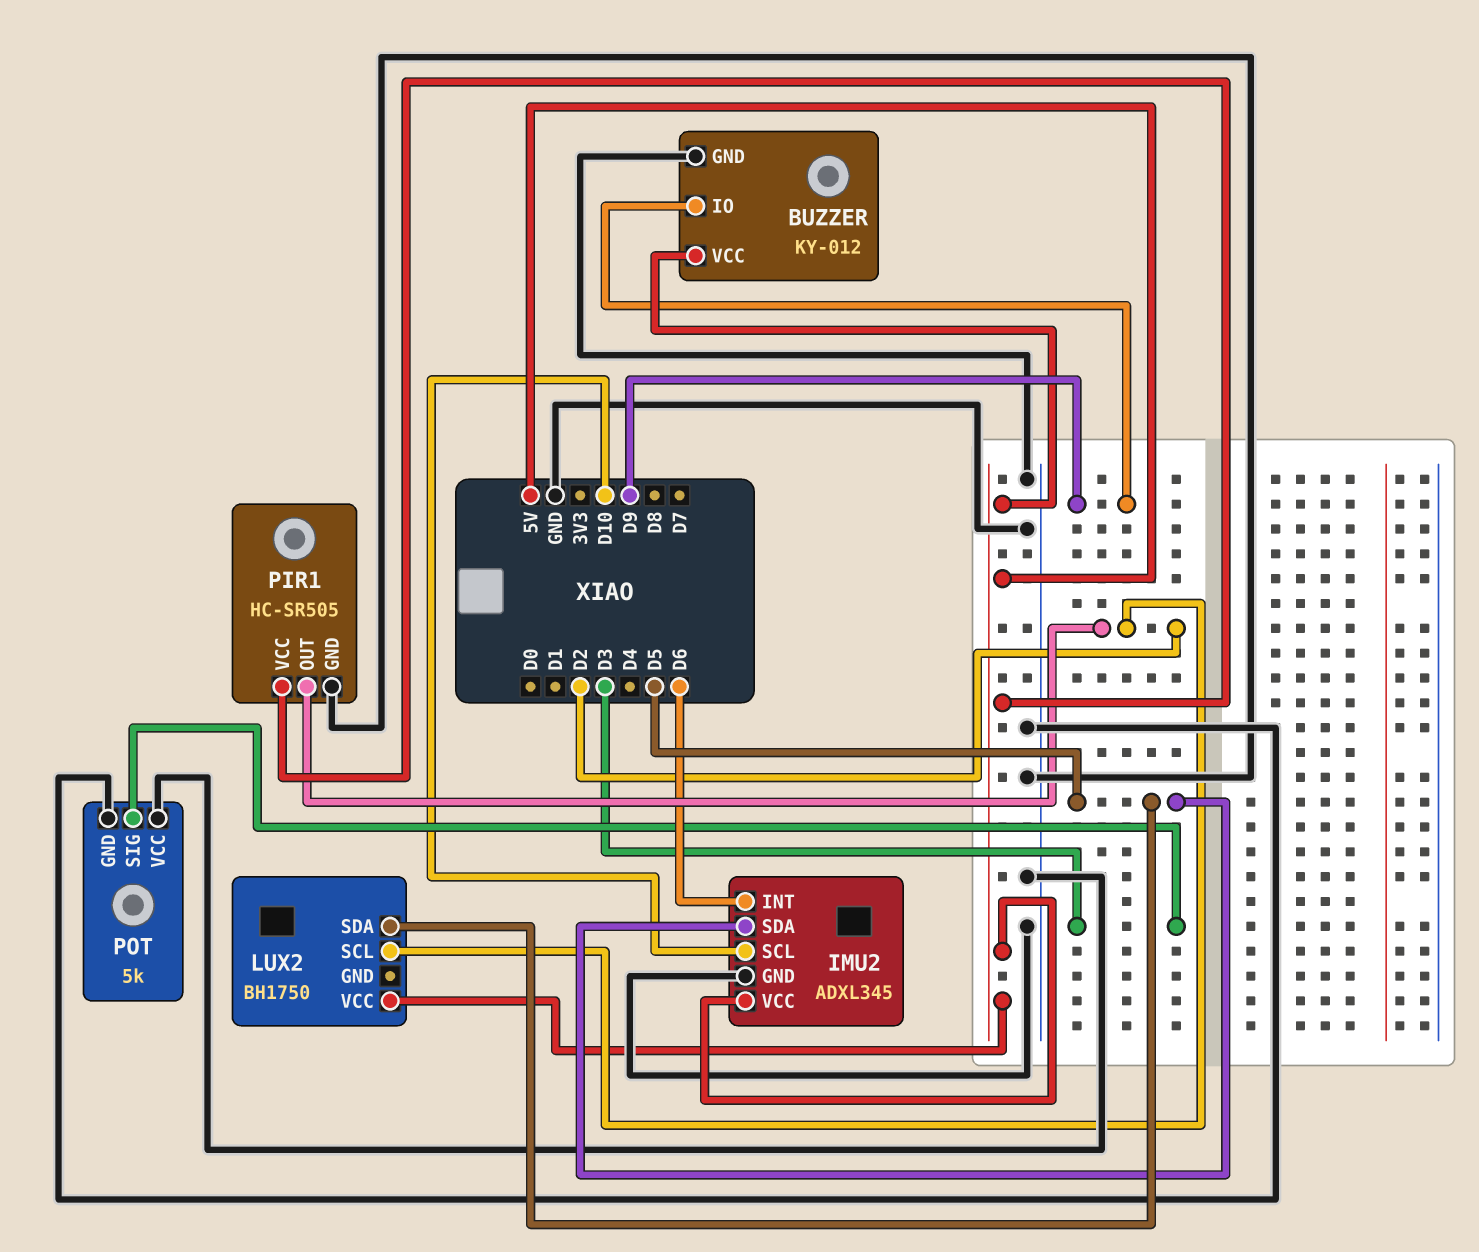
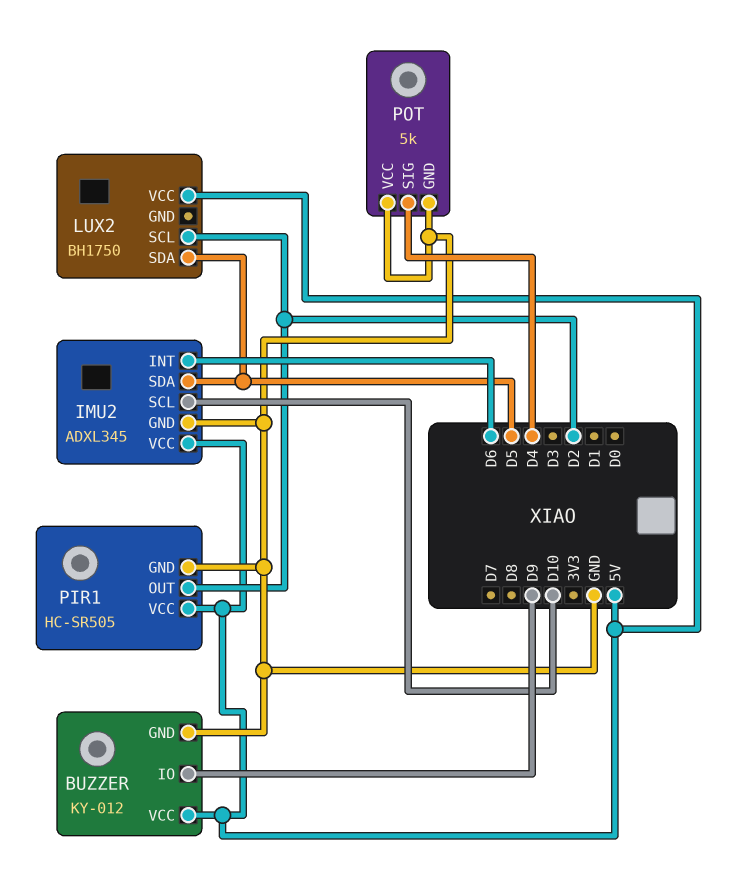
POT pin SIG: D3 -> D4

